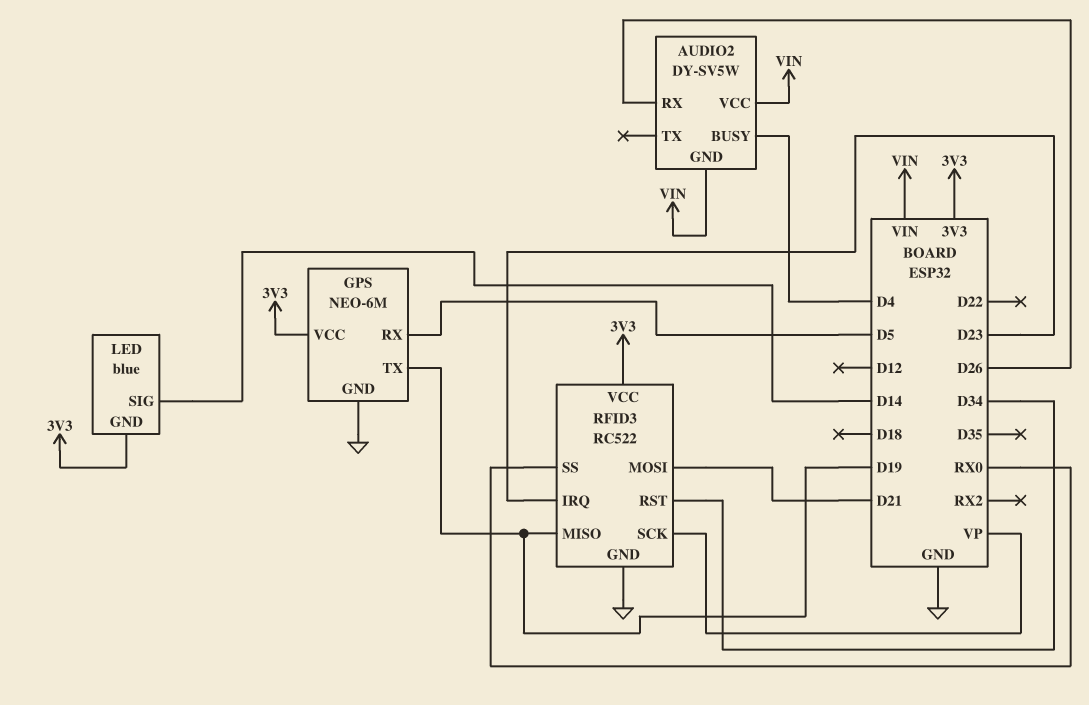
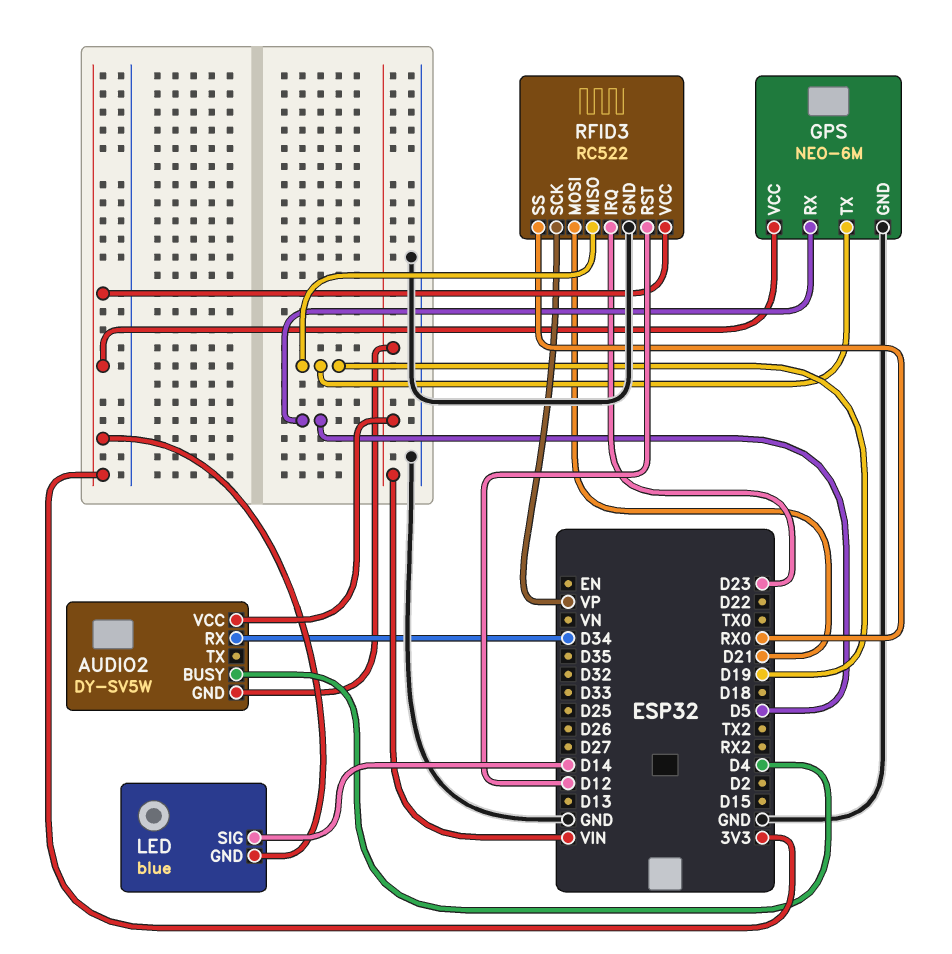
AUDIO2 pin RX: D26 -> D34
RFID3 pin RST: D34 -> D12

